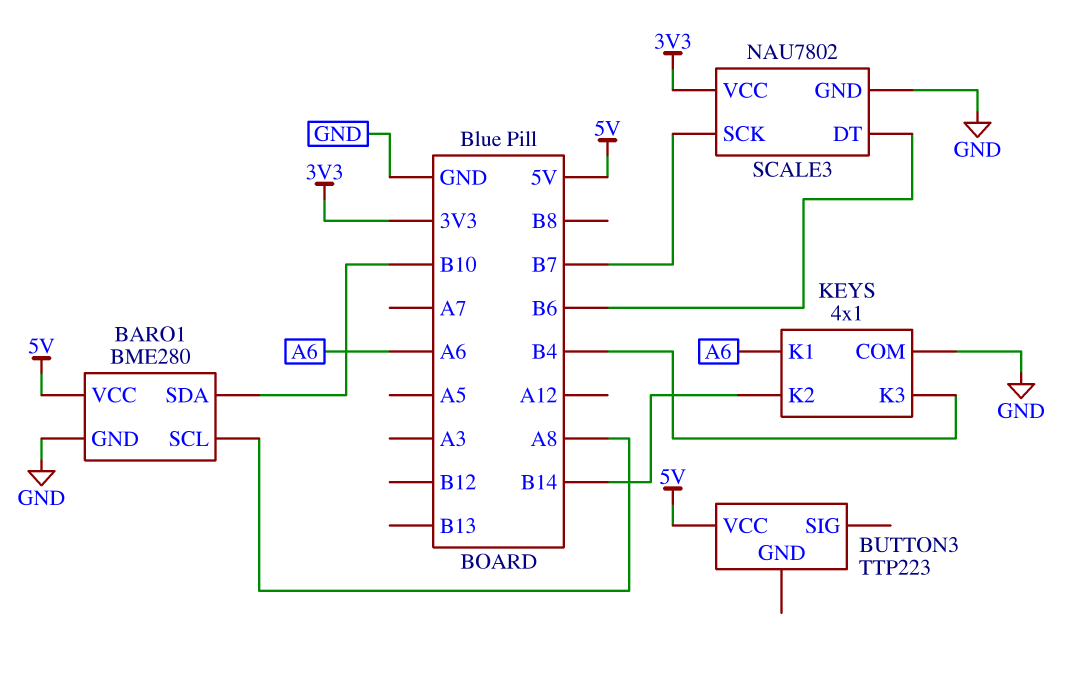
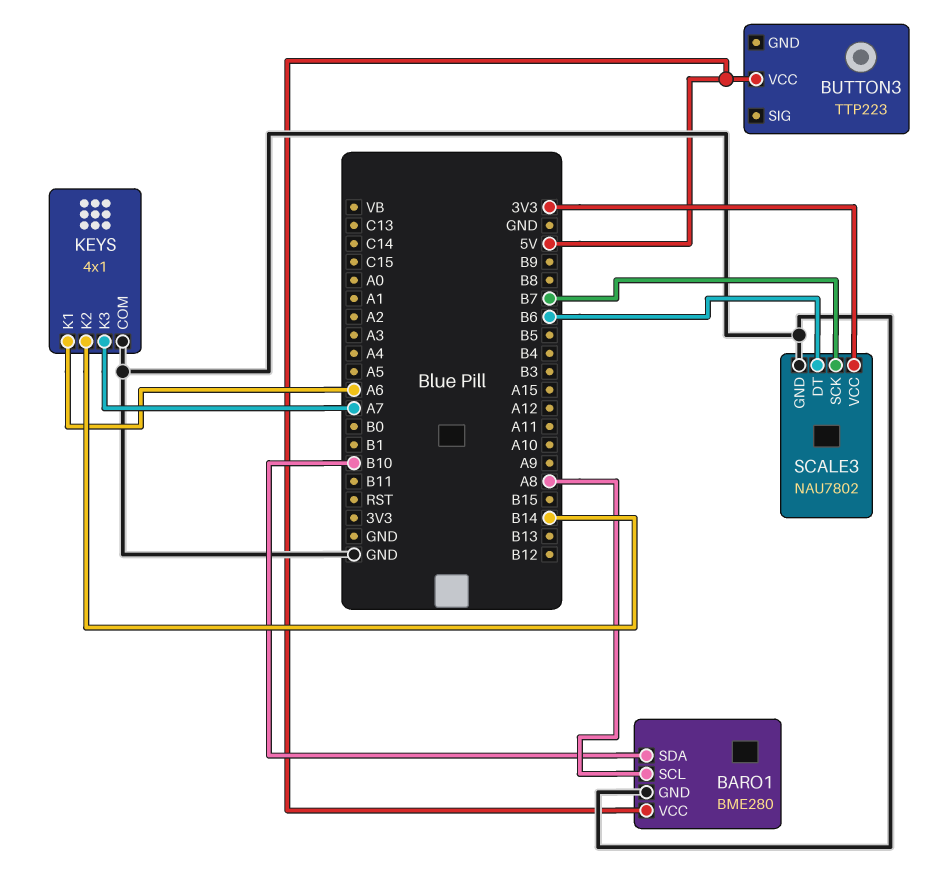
KEYS pin K3: B4 -> A7

